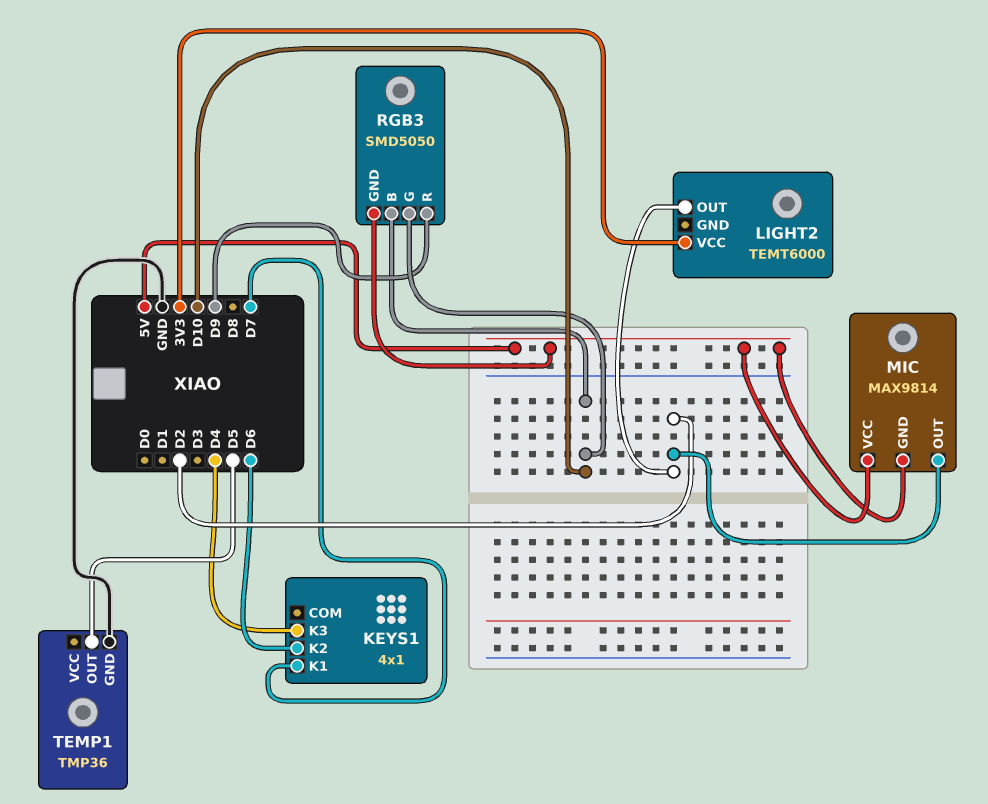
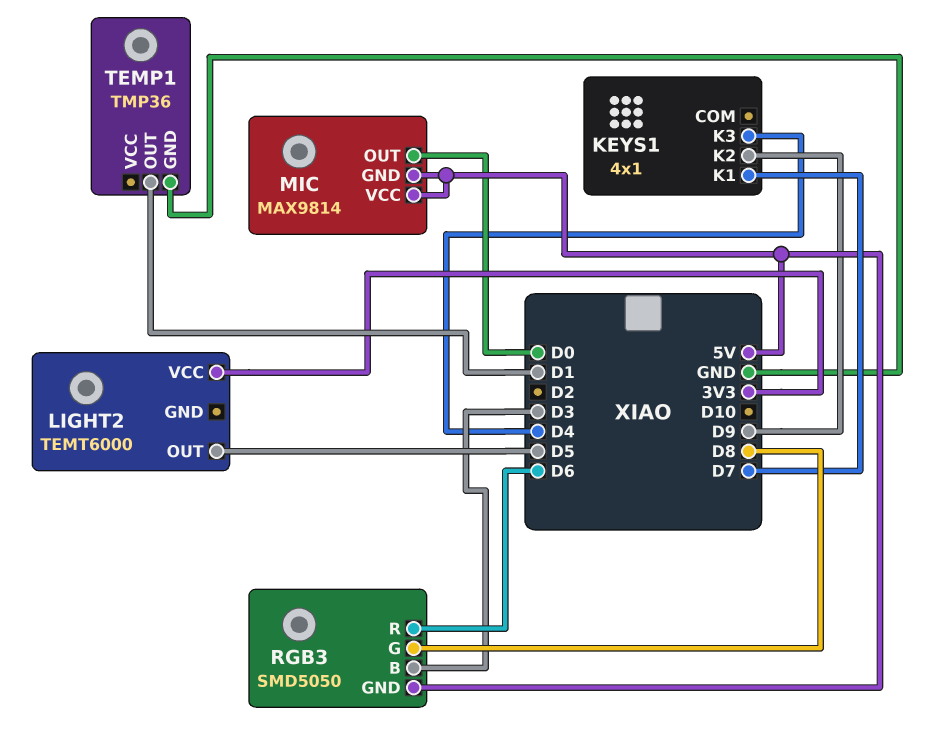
KEYS1 pin K2: D6 -> D9
LIGHT2 pin OUT: D2 -> D5
MIC pin OUT: D2 -> D0
RGB3 pin B: D10 -> D3
RGB3 pin G: D10 -> D8
RGB3 pin R: D9 -> D6
TEMP1 pin OUT: D5 -> D1

